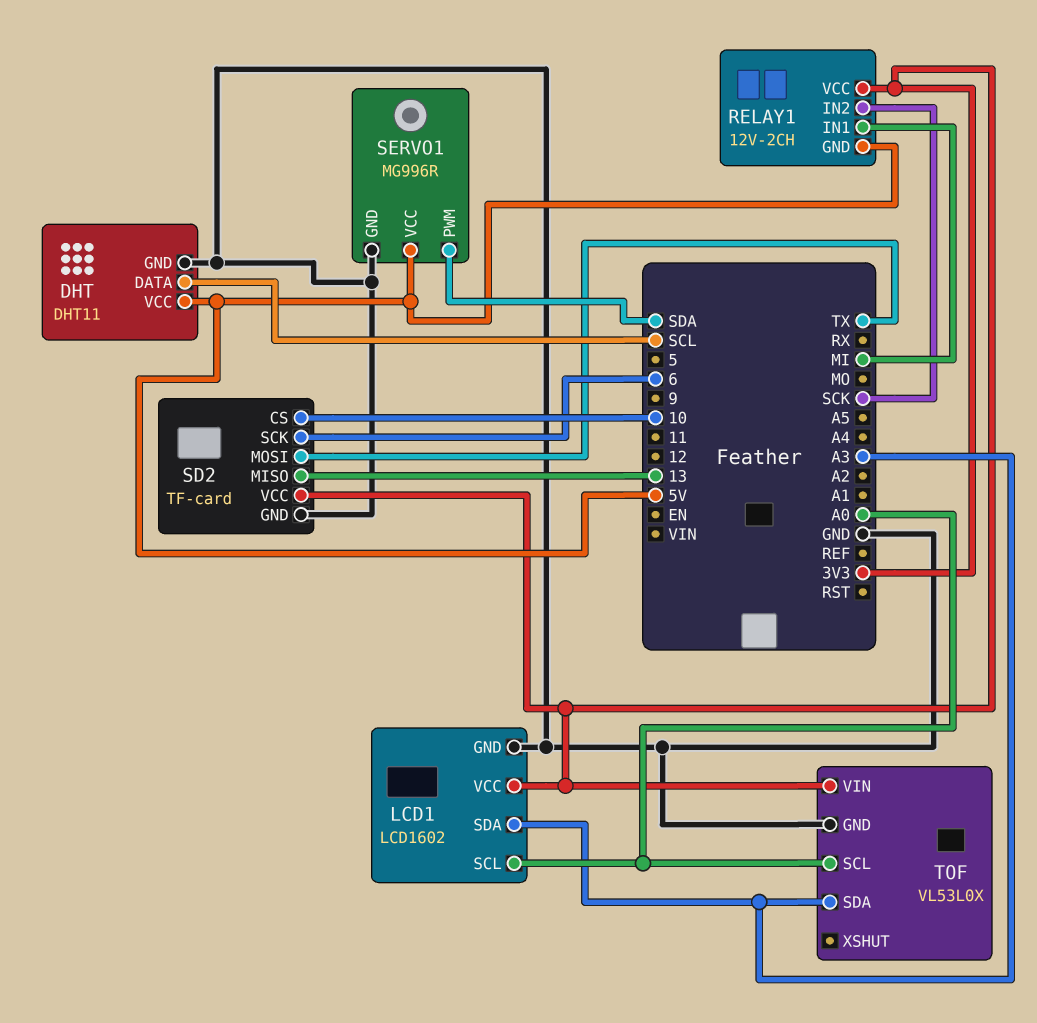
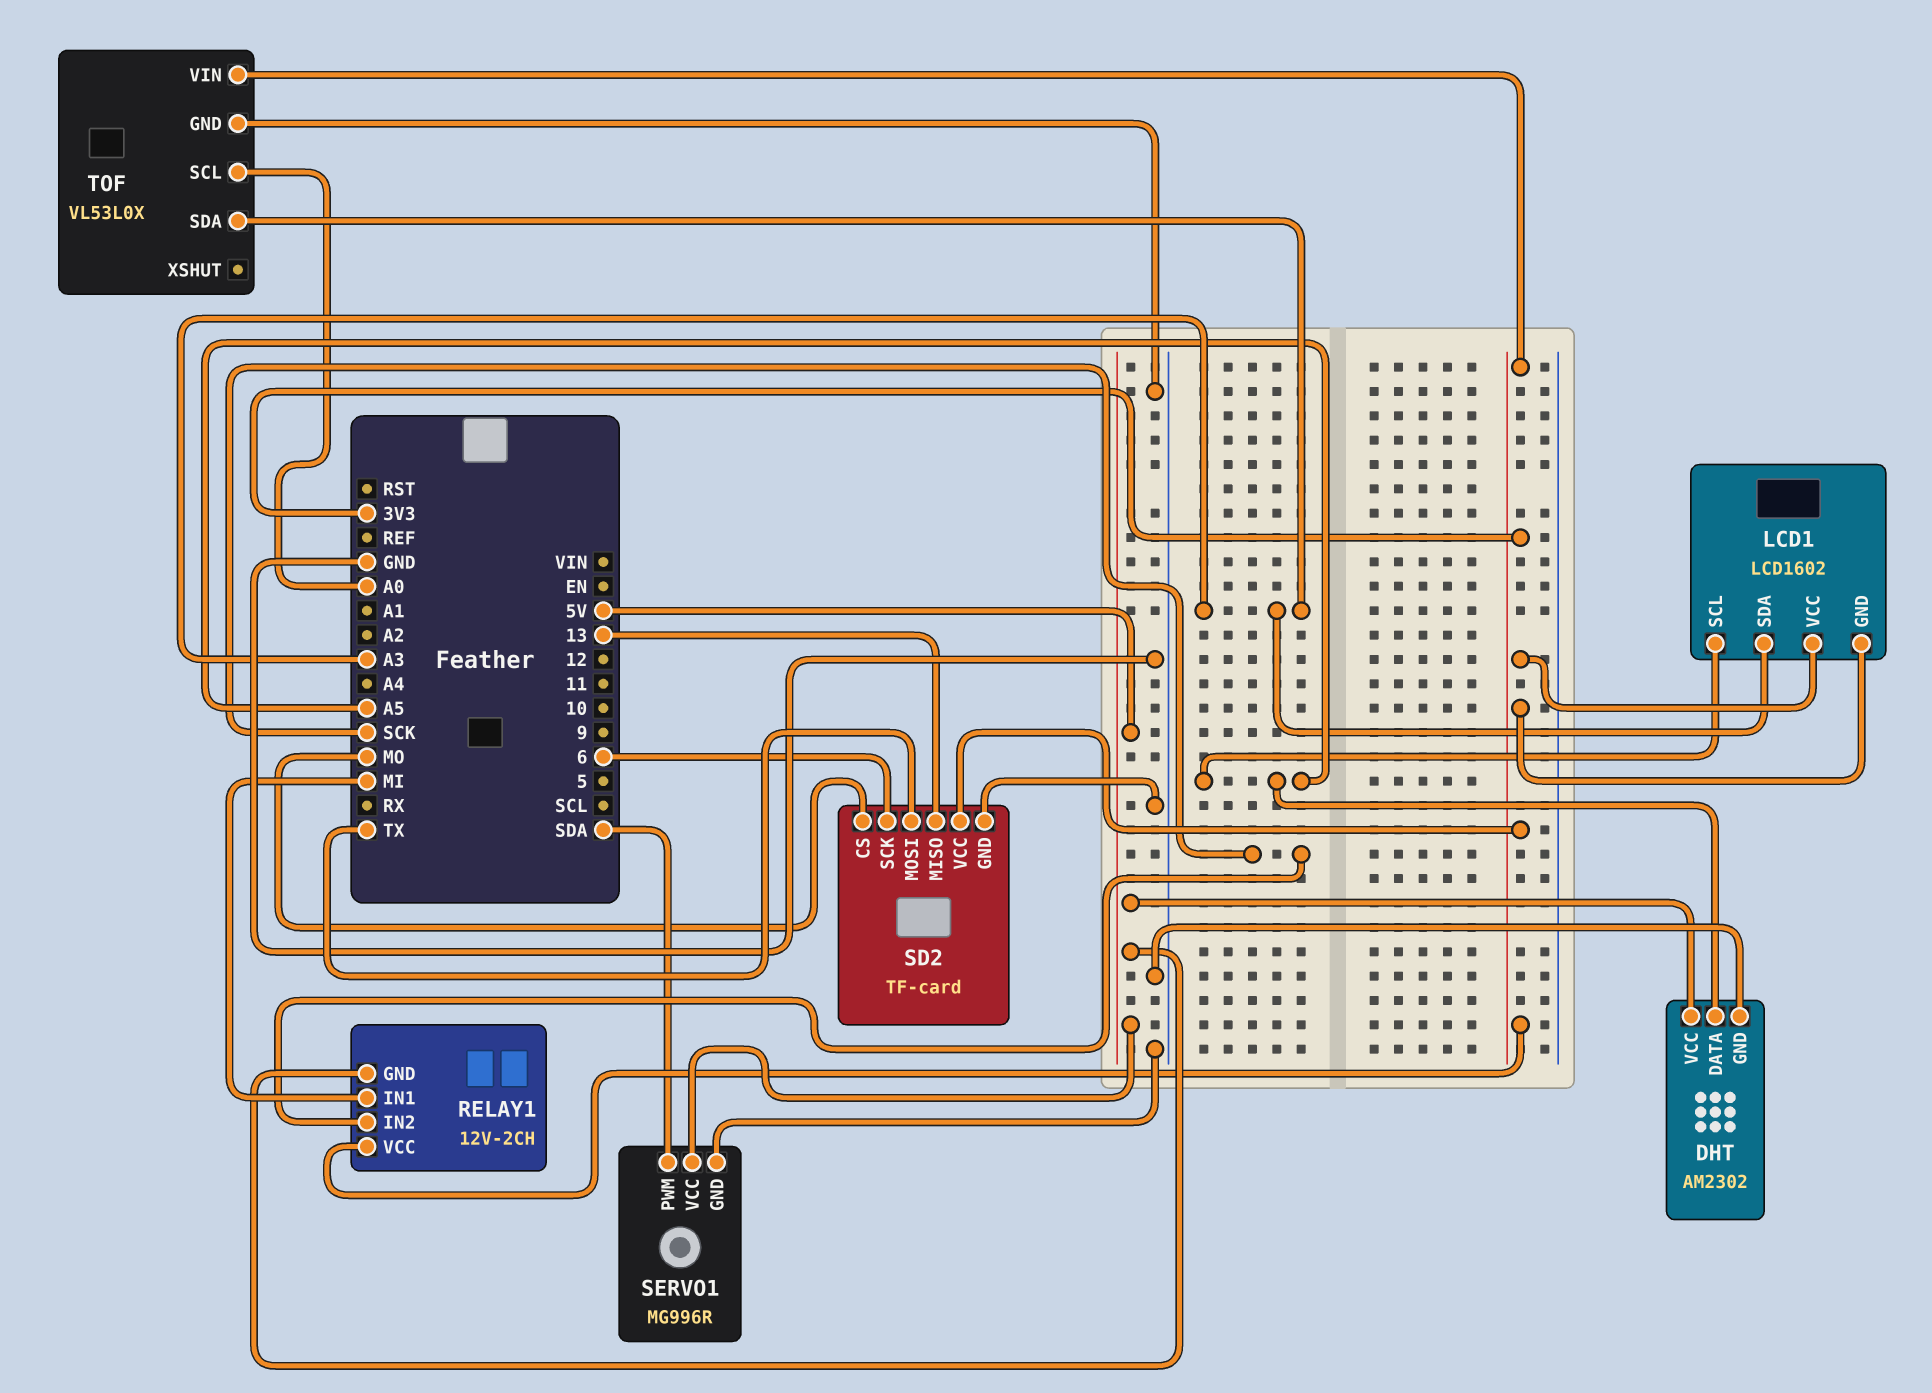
DHT: DHT11 -> AM2302
DHT pin DATA: SCL -> A5
LCD1 pin GND: GND -> 3V3
LCD1 pin SCL: A0 -> A5
SD2 pin CS: 10 -> MO

